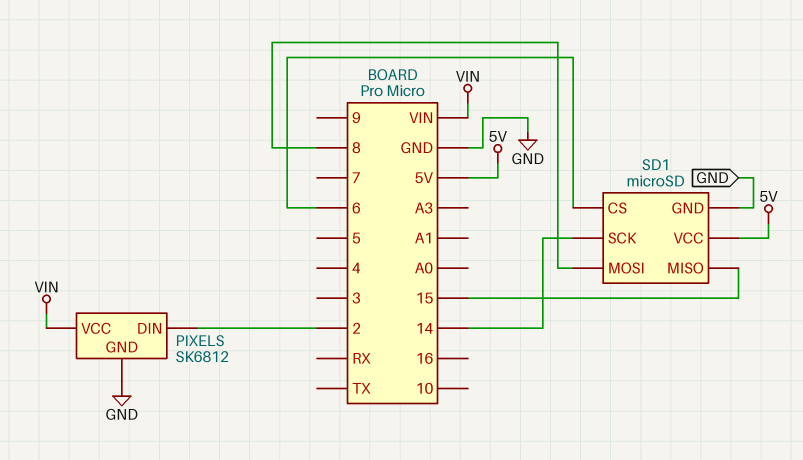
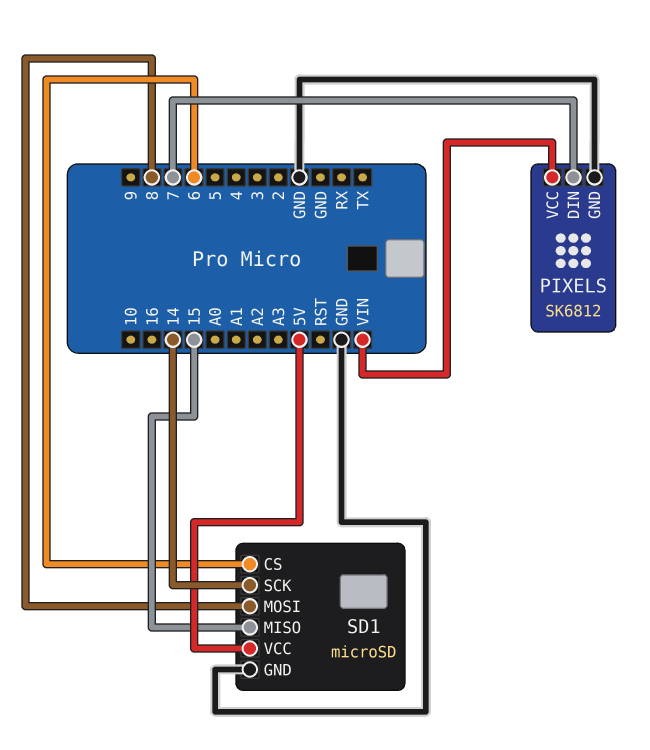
PIXELS pin DIN: 2 -> 7

